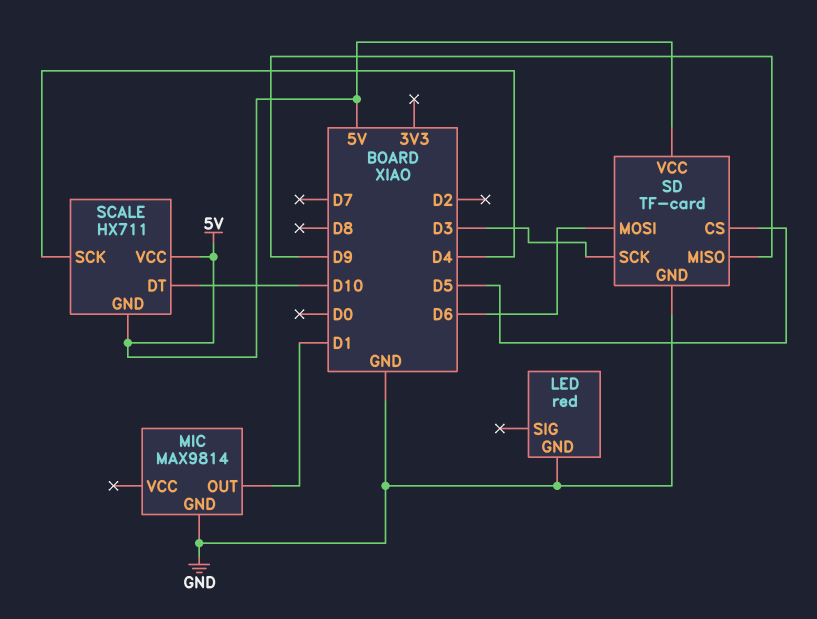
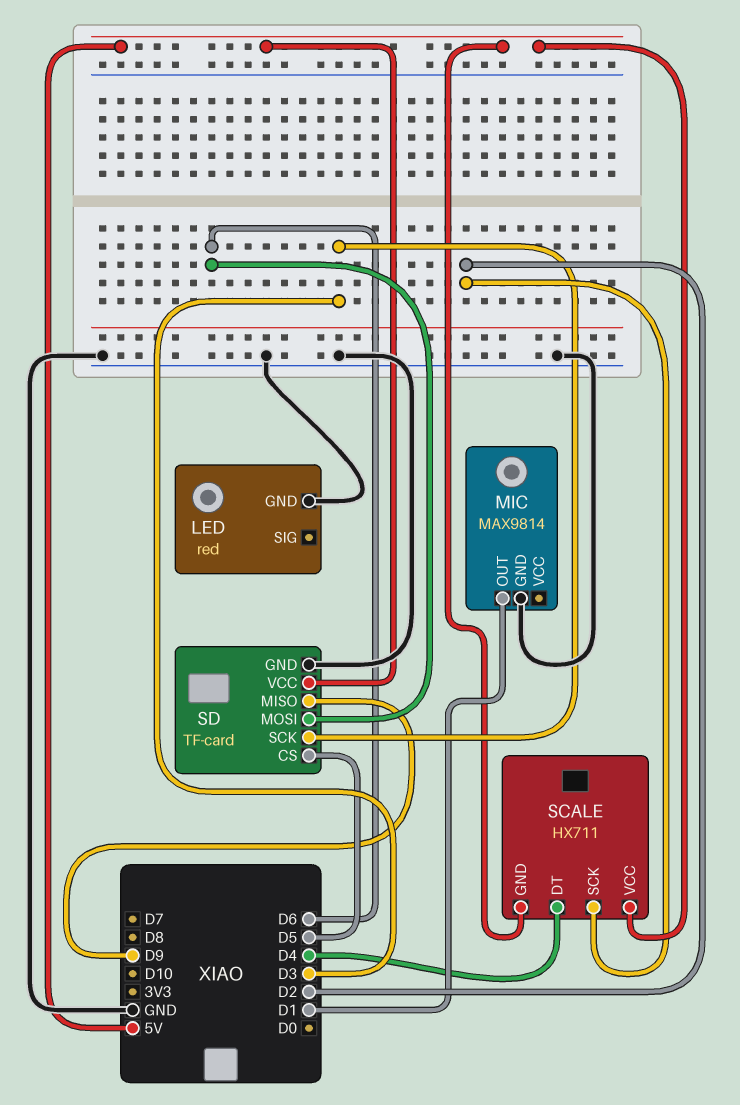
SCALE pin DT: D10 -> D4
SCALE pin SCK: D4 -> D2

